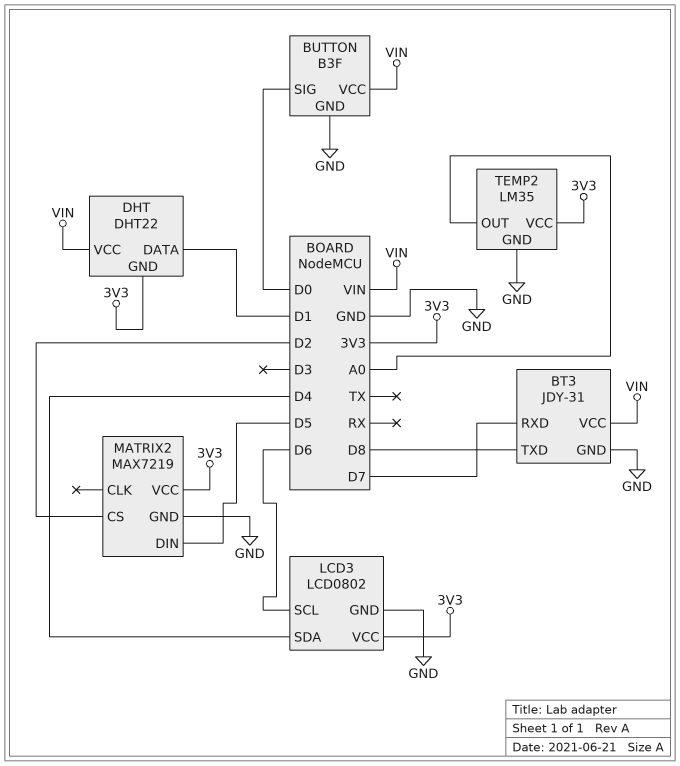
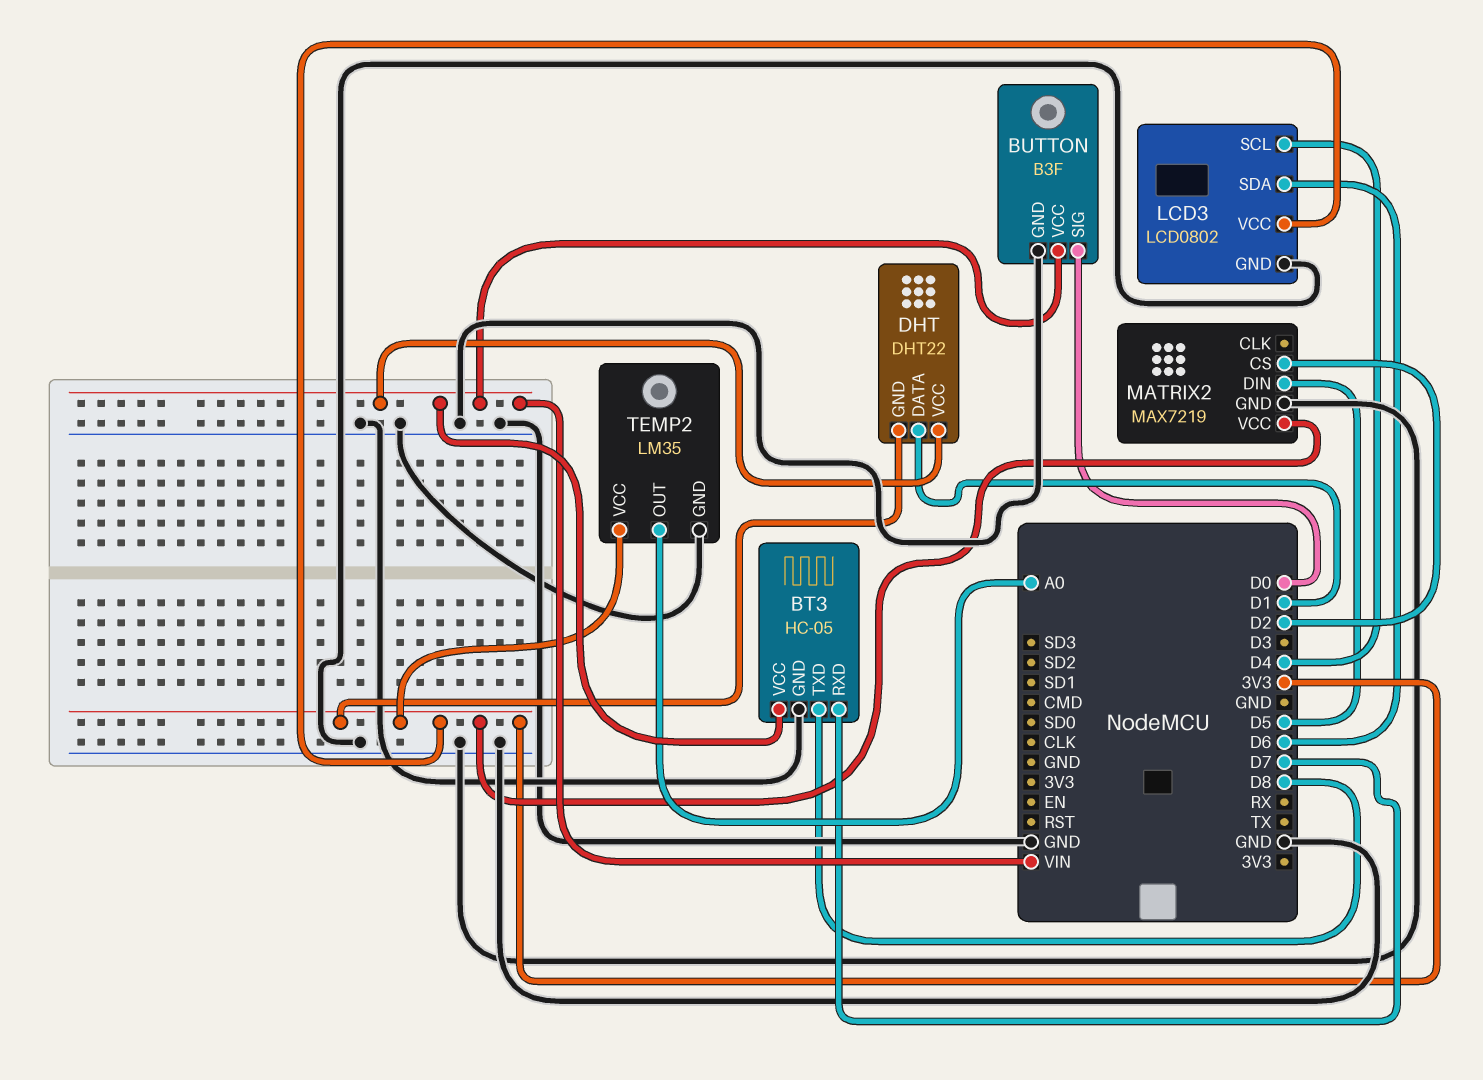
BT3: JDY-31 -> HC-05
LCD3 pin SCL: D6 -> D4
LCD3 pin SDA: D4 -> D6

